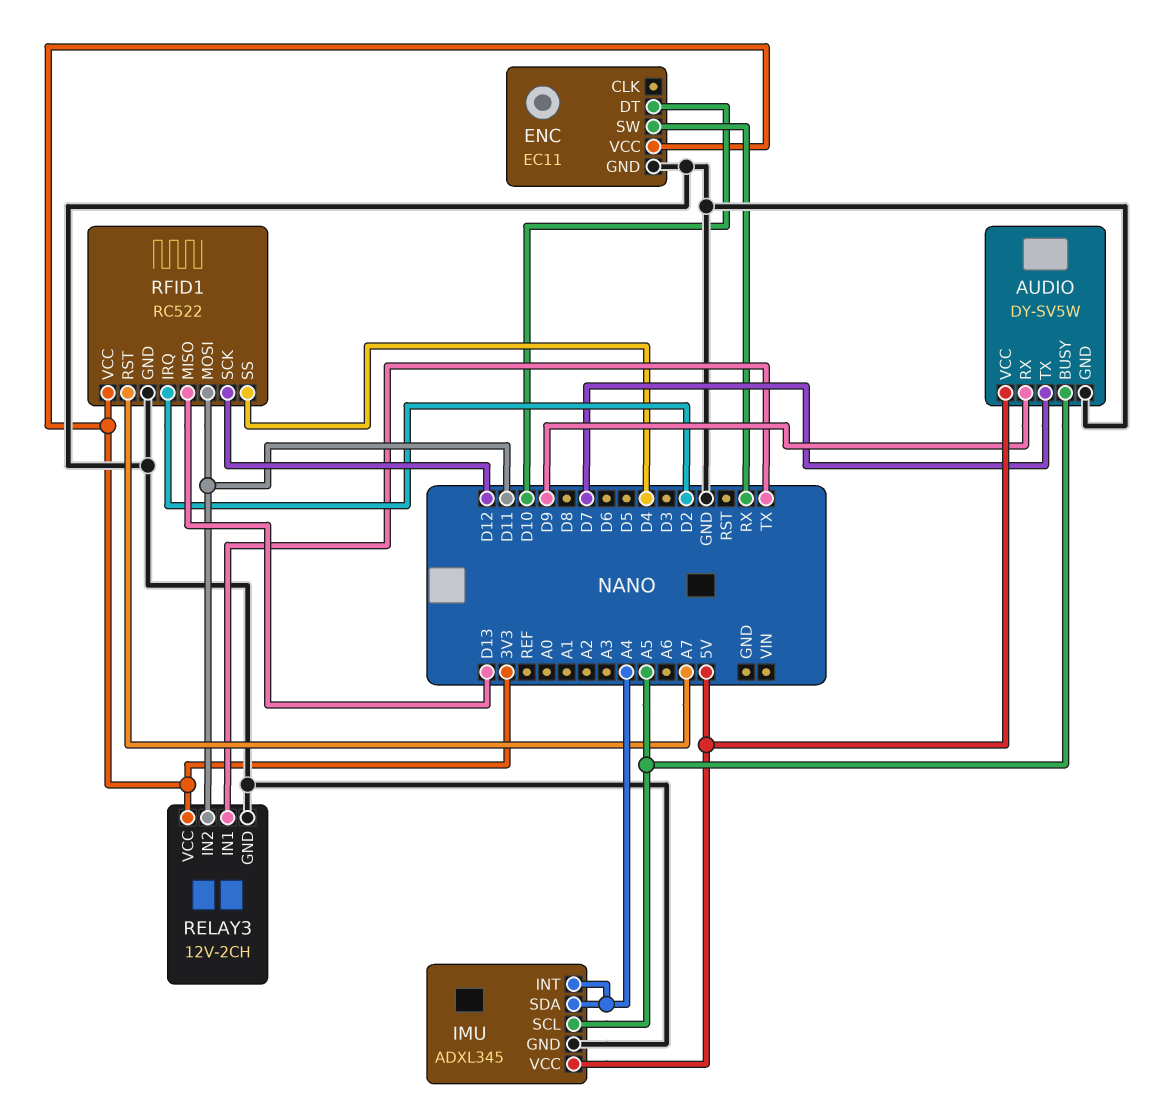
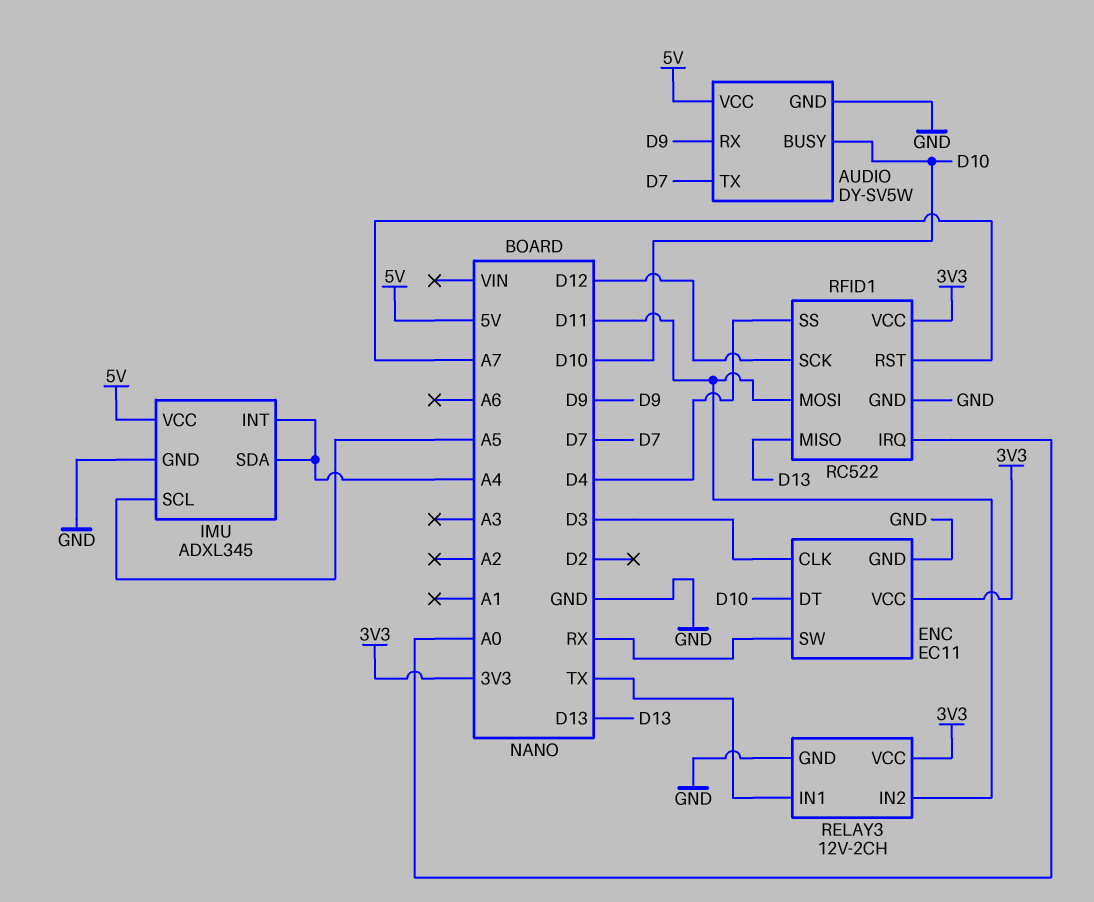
AUDIO pin BUSY: A5 -> D10
ENC pin CLK: none -> D3
RFID1 pin IRQ: D2 -> A0

